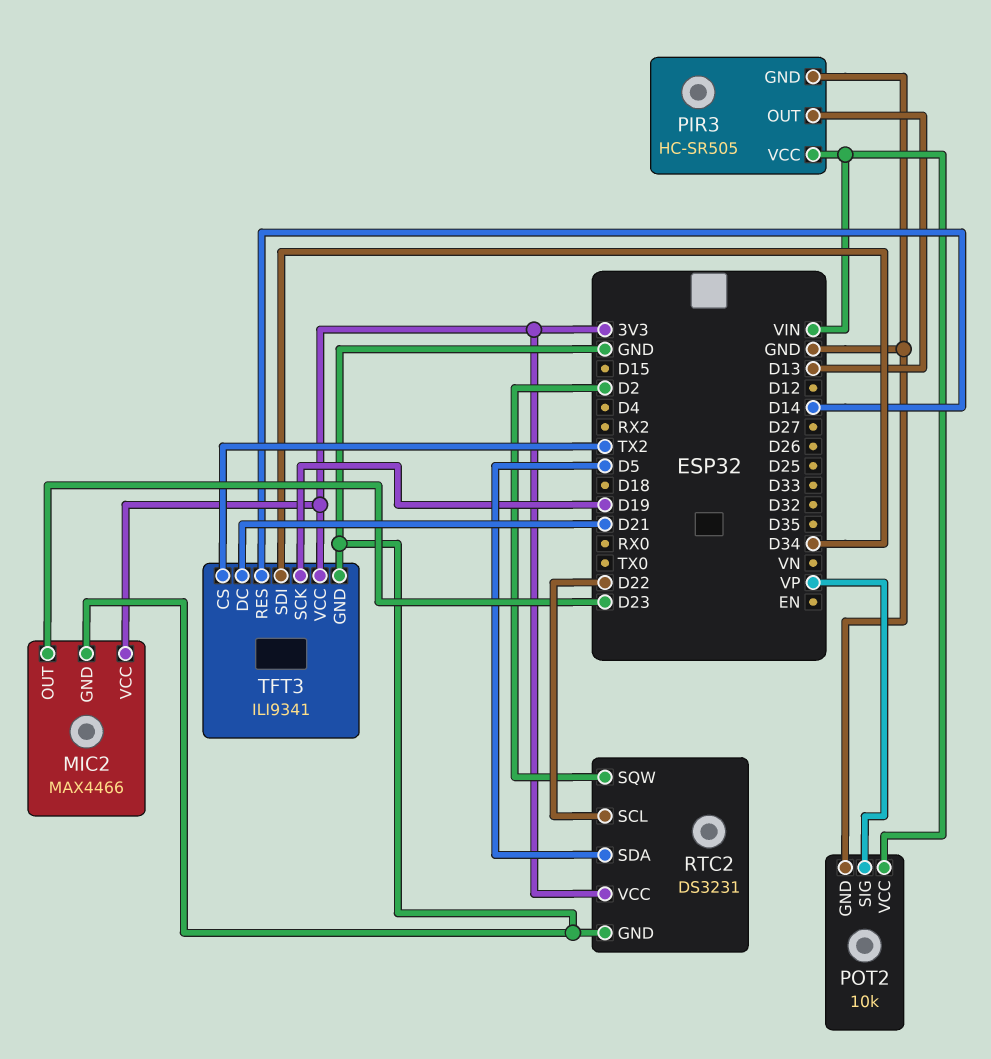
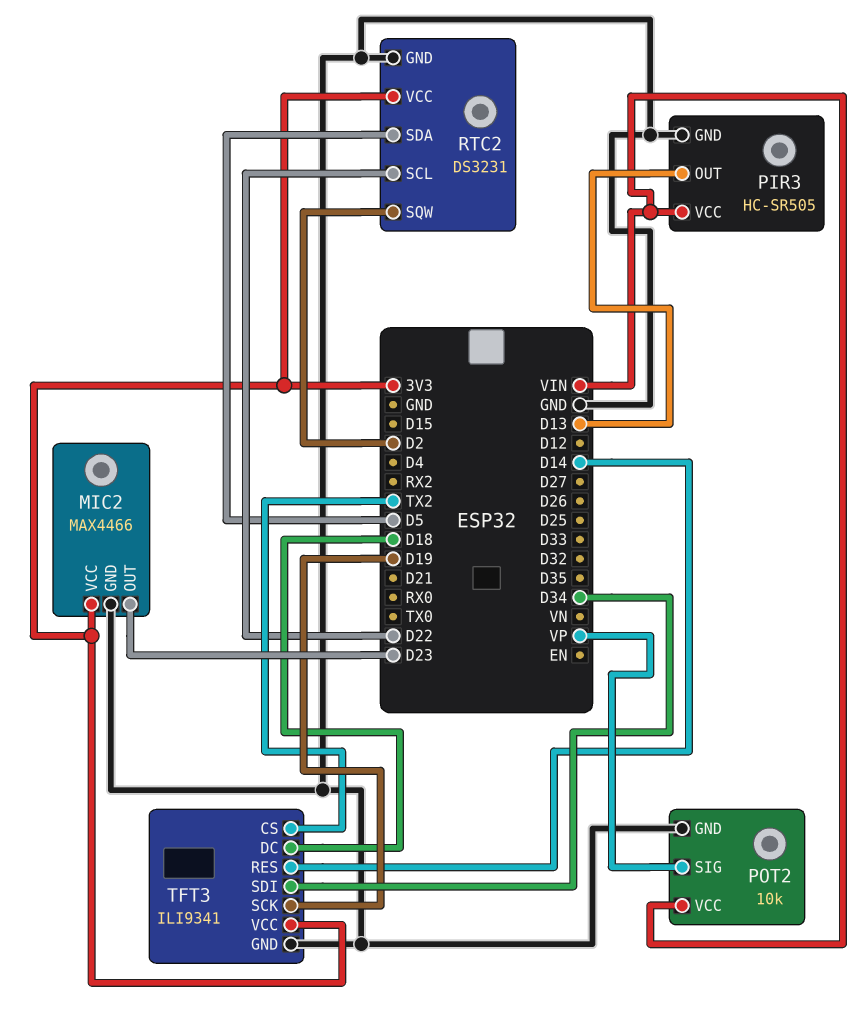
TFT3 pin DC: D21 -> D18

